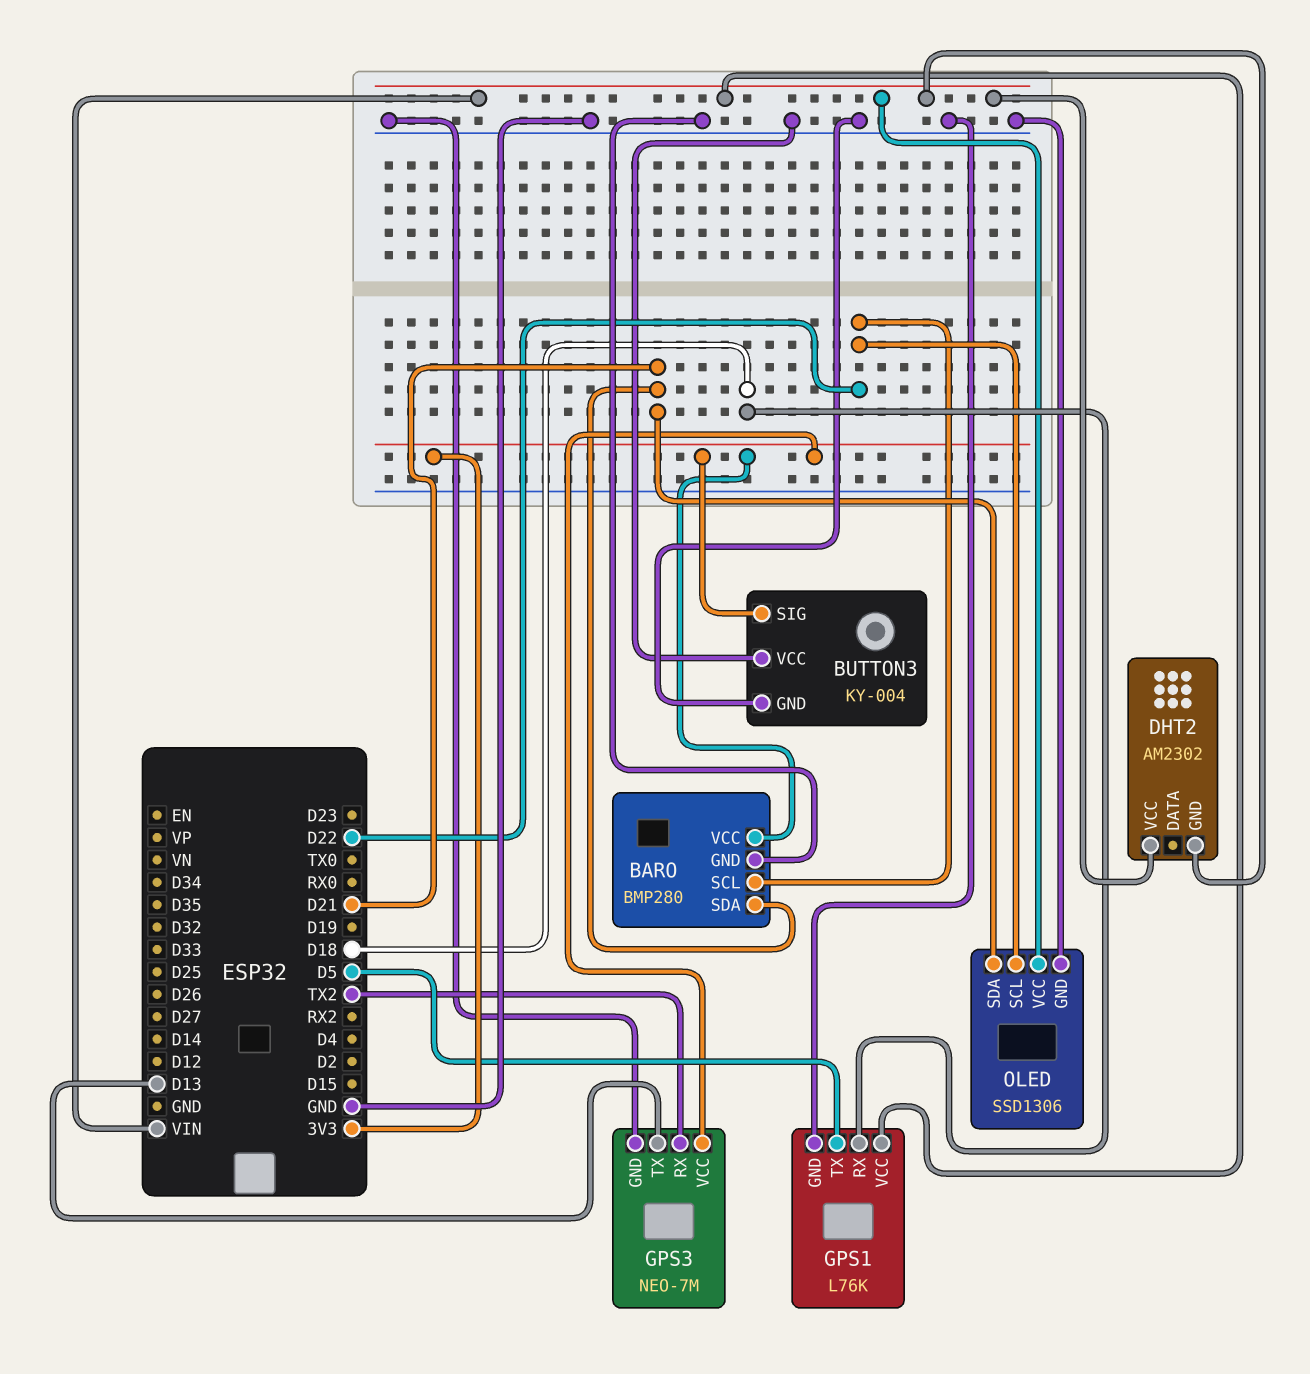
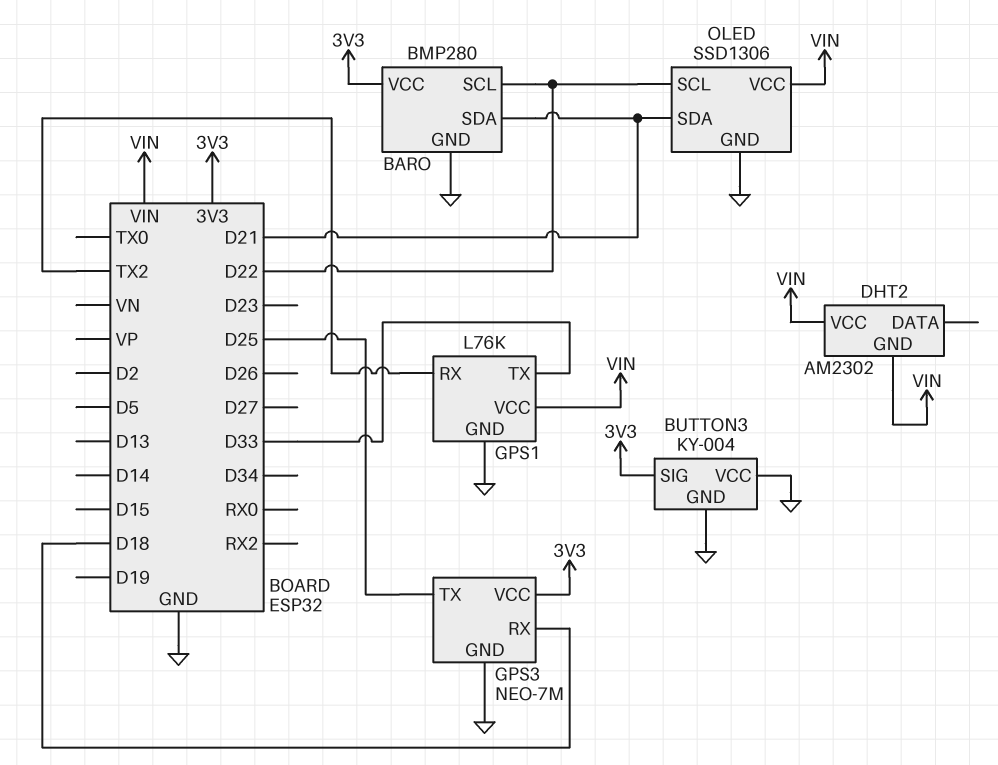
GPS1 pin RX: D18 -> TX2
GPS1 pin TX: D5 -> D33
GPS3 pin RX: TX2 -> D18
GPS3 pin TX: D13 -> D25

